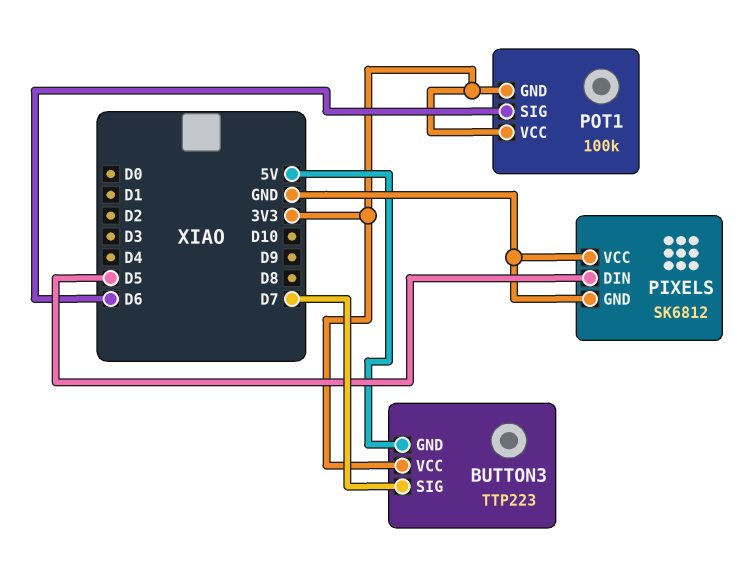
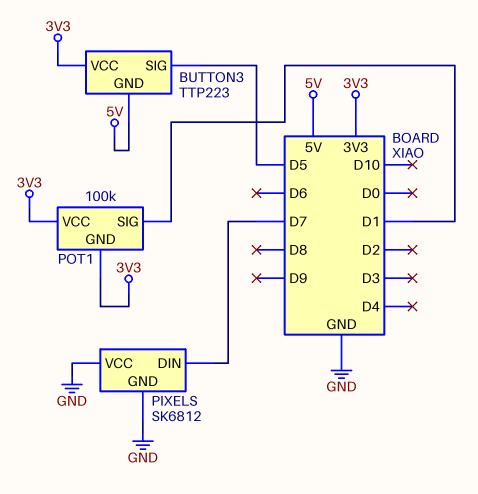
BUTTON3 pin SIG: D7 -> D5
PIXELS pin DIN: D5 -> D7
POT1 pin SIG: D6 -> D1

